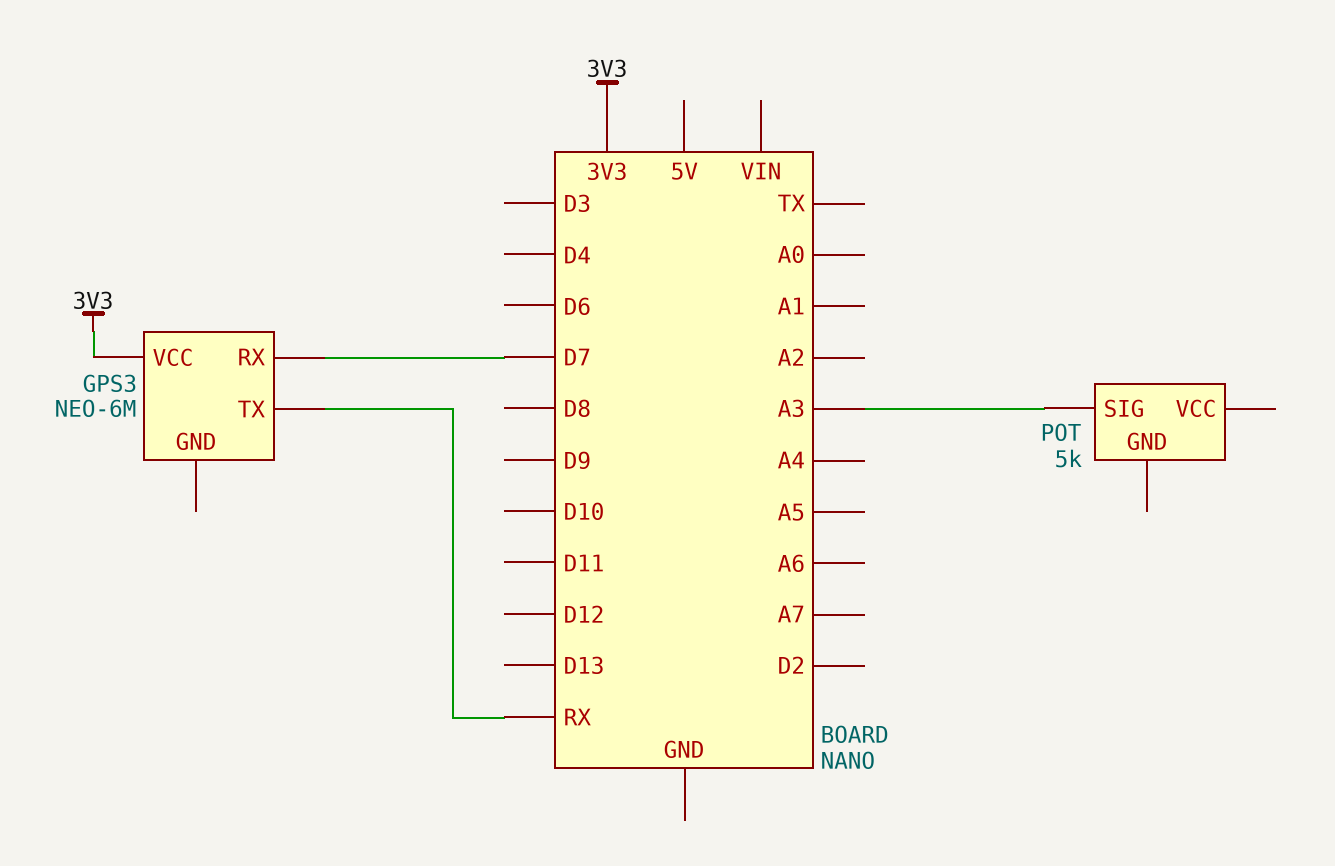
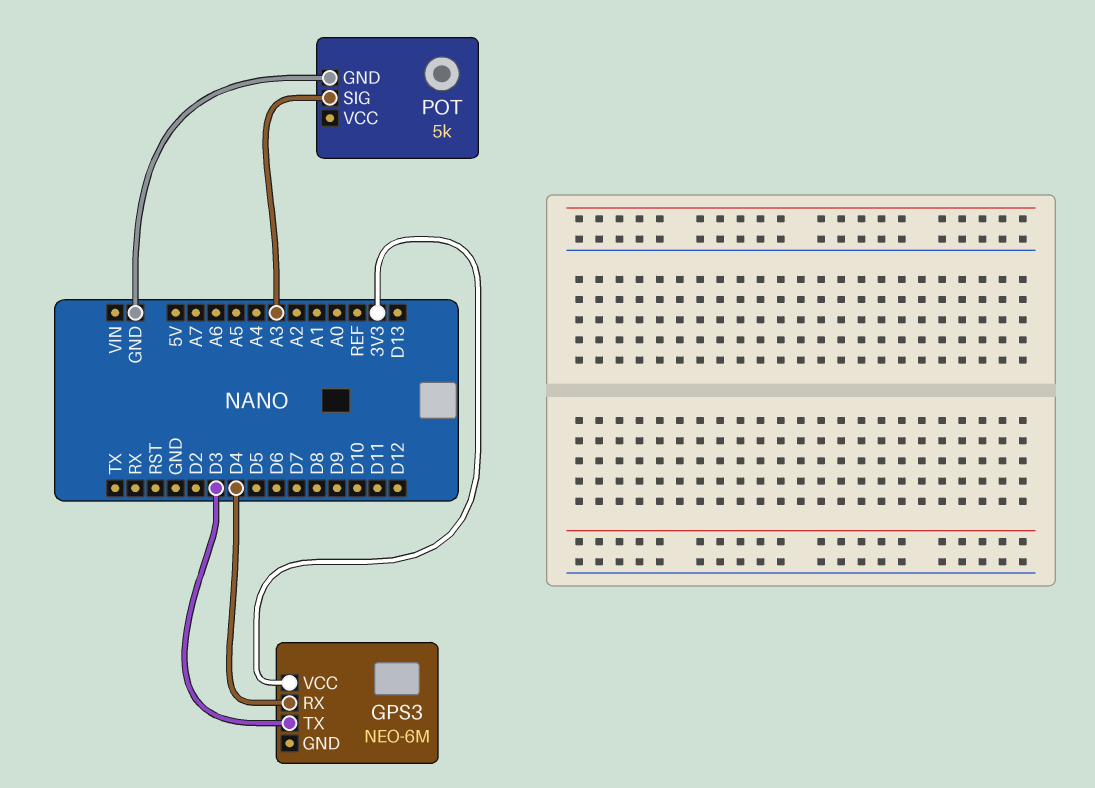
GPS3 pin RX: D7 -> D4
GPS3 pin TX: RX -> D3
POT pin GND: none -> GND

